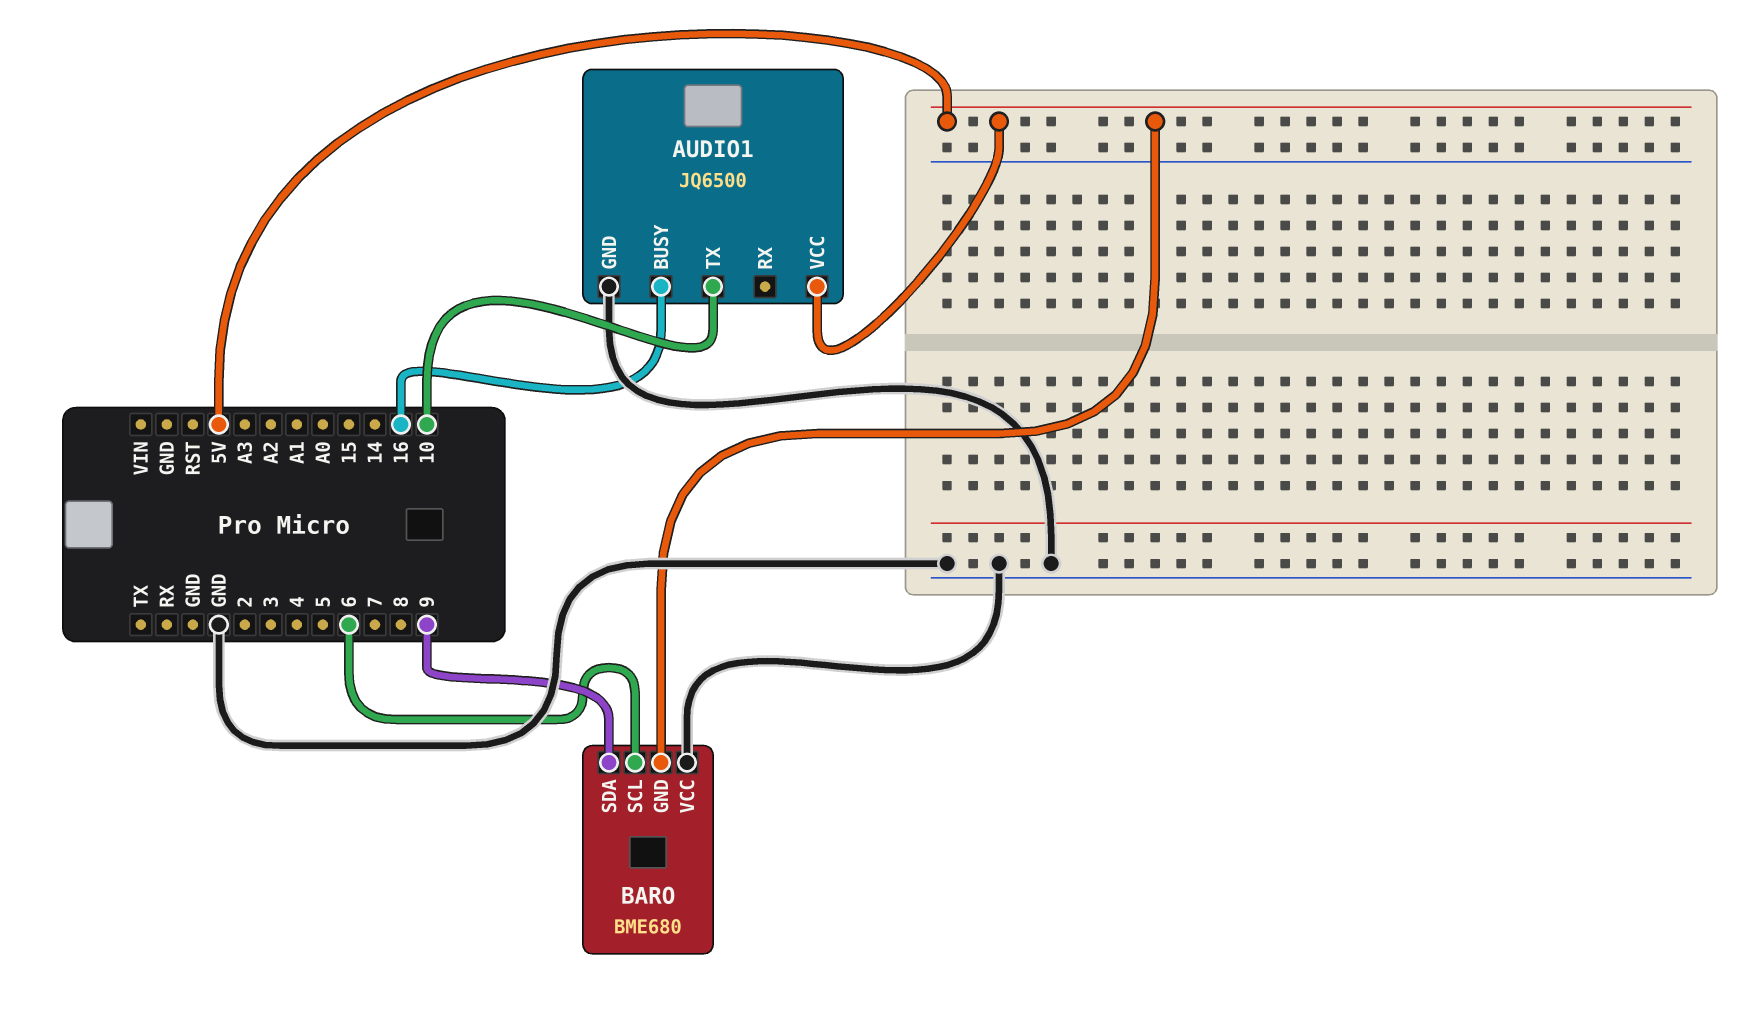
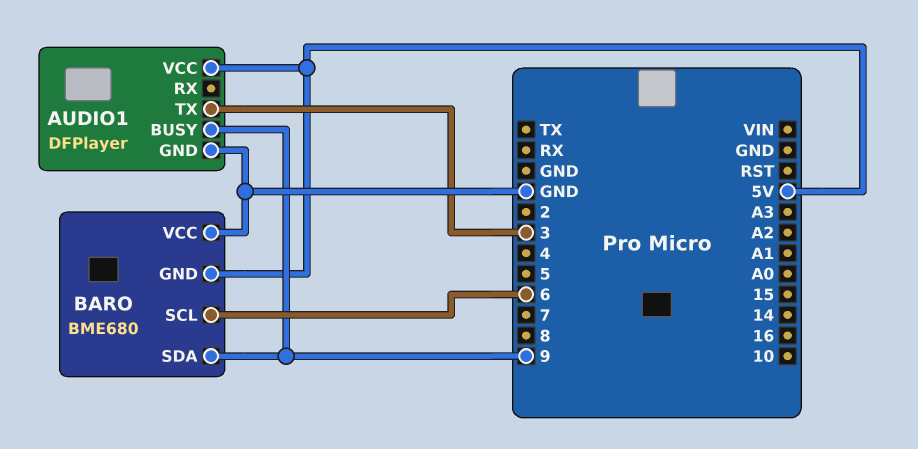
AUDIO1: JQ6500 -> DFPlayer
AUDIO1 pin BUSY: 16 -> 9
AUDIO1 pin TX: 10 -> 3

